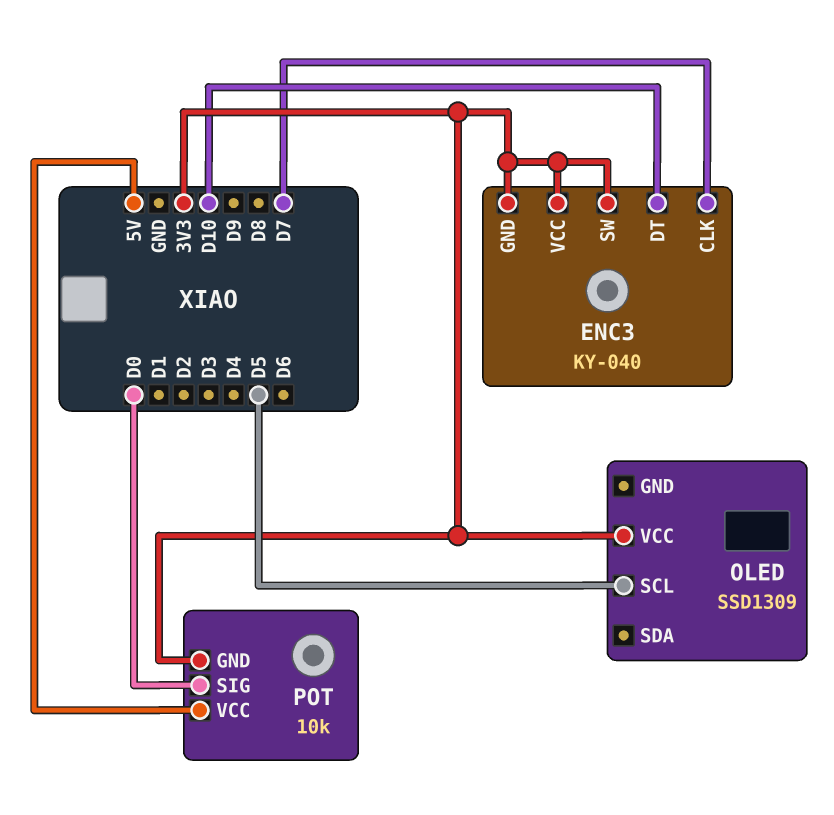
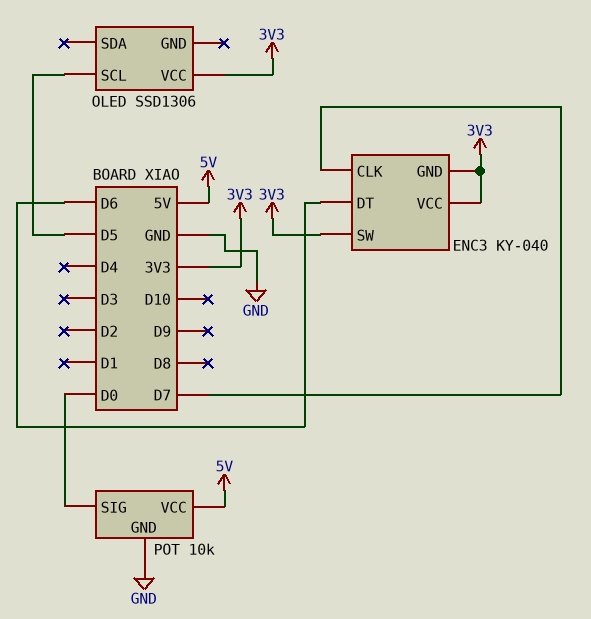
ENC3 pin DT: D10 -> D6
OLED: SSD1309 -> SSD1306
POT pin GND: 3V3 -> GND

